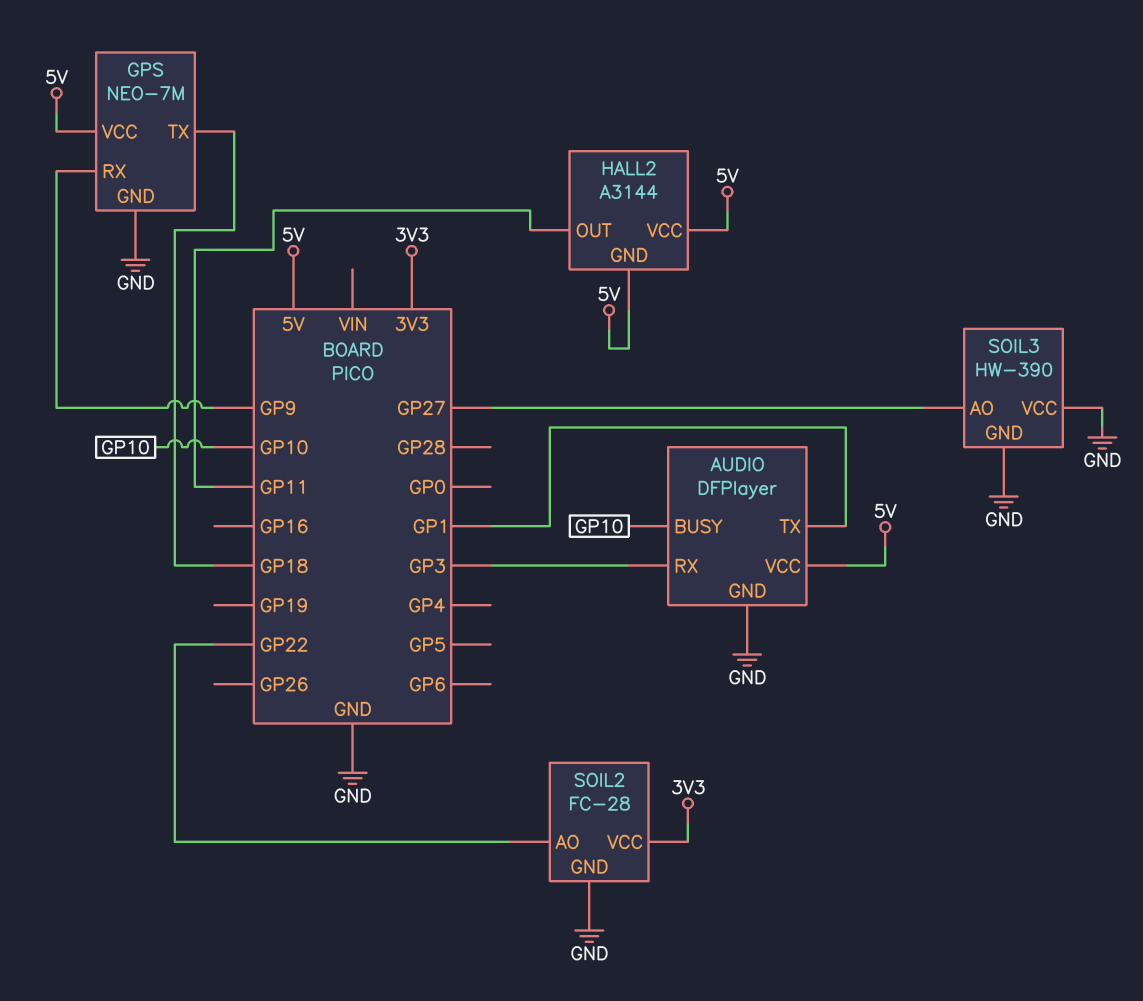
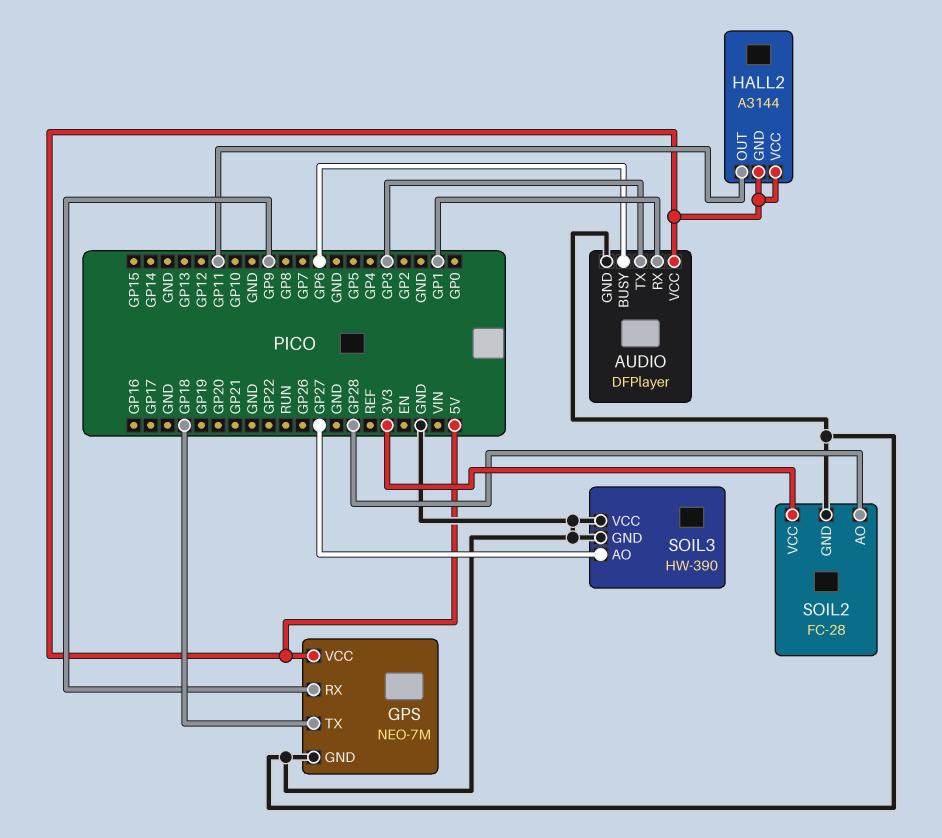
AUDIO pin BUSY: GP10 -> GP6
AUDIO pin RX: GP3 -> GP1
AUDIO pin TX: GP1 -> GP3
SOIL2 pin AO: GP22 -> GP28

